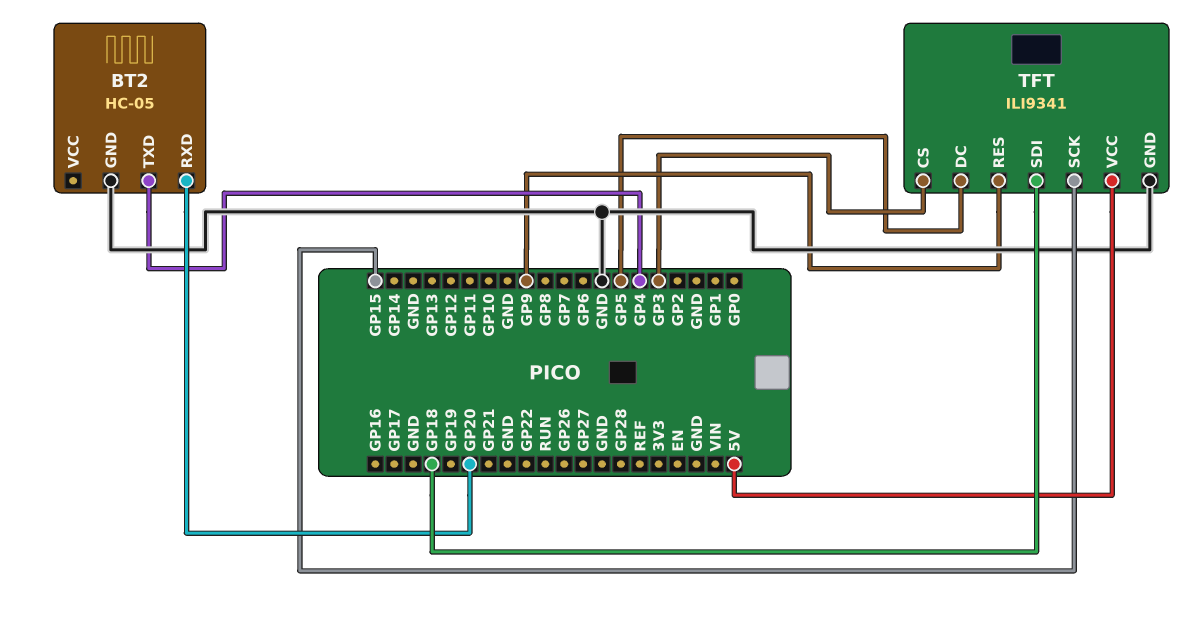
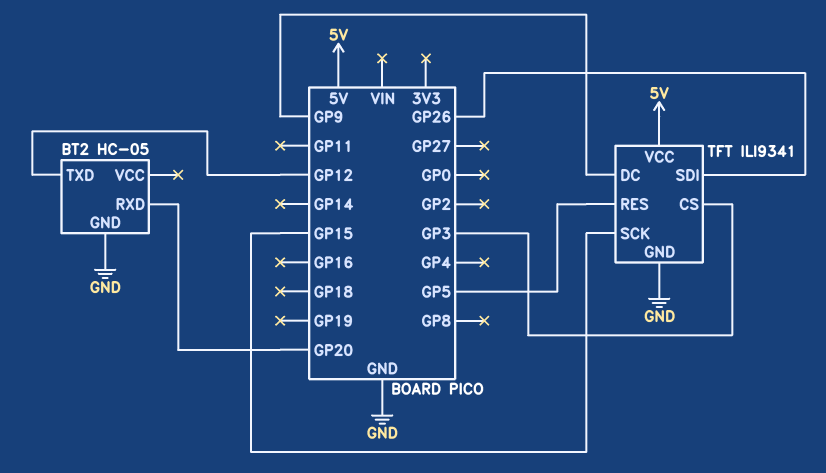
BT2 pin TXD: GP4 -> GP12
TFT pin DC: GP5 -> GP9
TFT pin RES: GP9 -> GP5
TFT pin SDI: GP18 -> GP26

